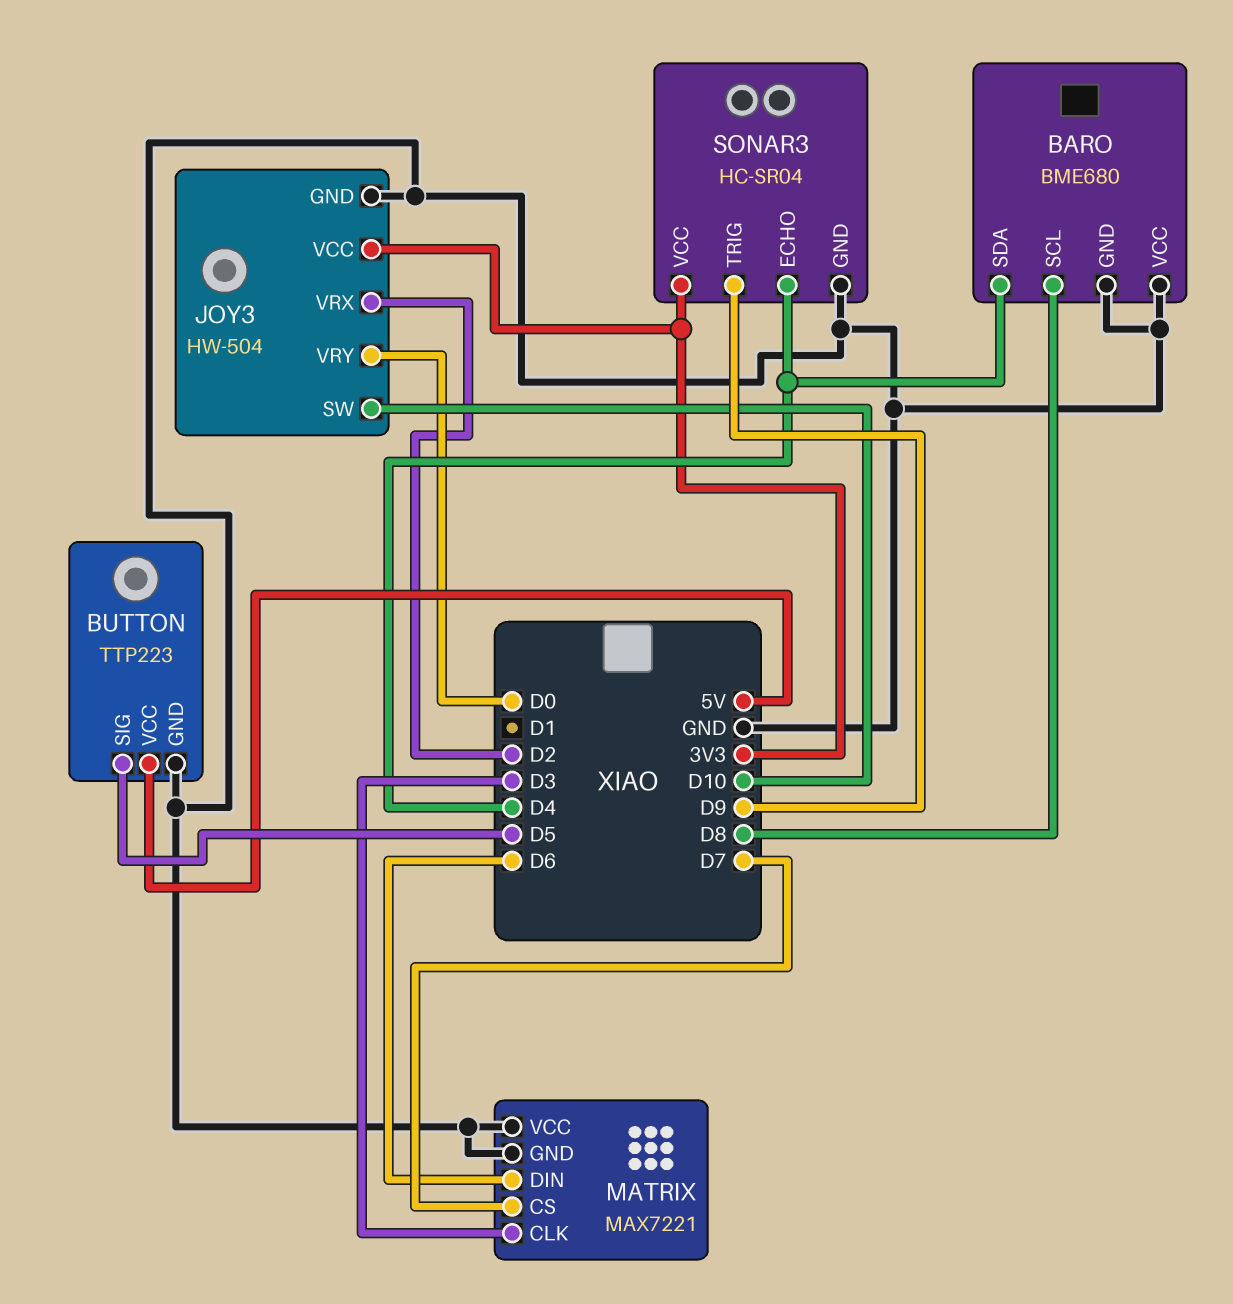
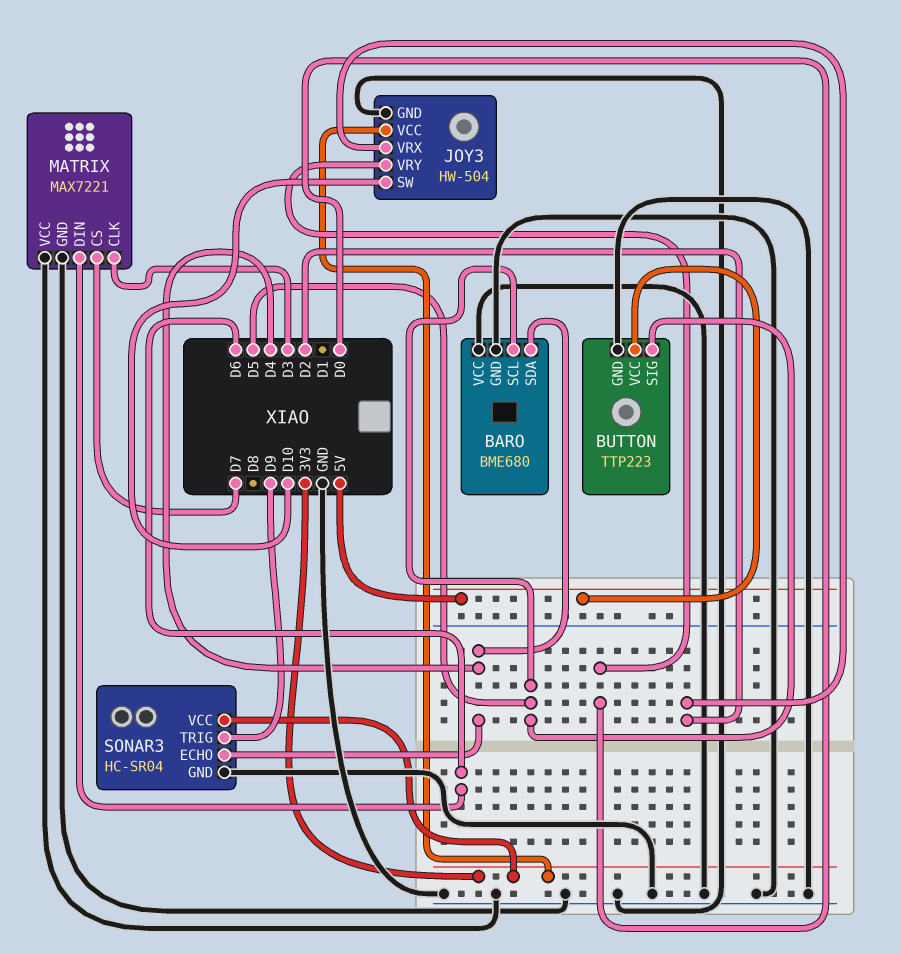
BARO pin SCL: D8 -> D5

